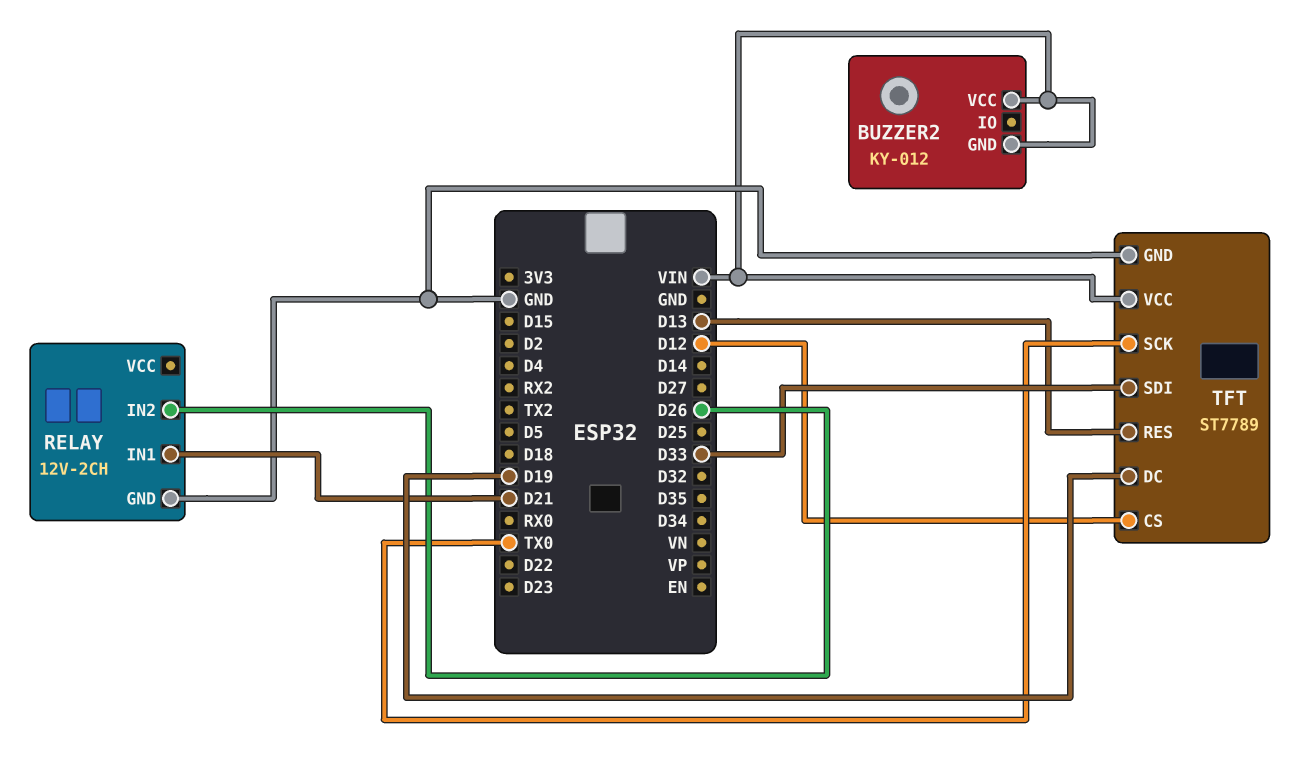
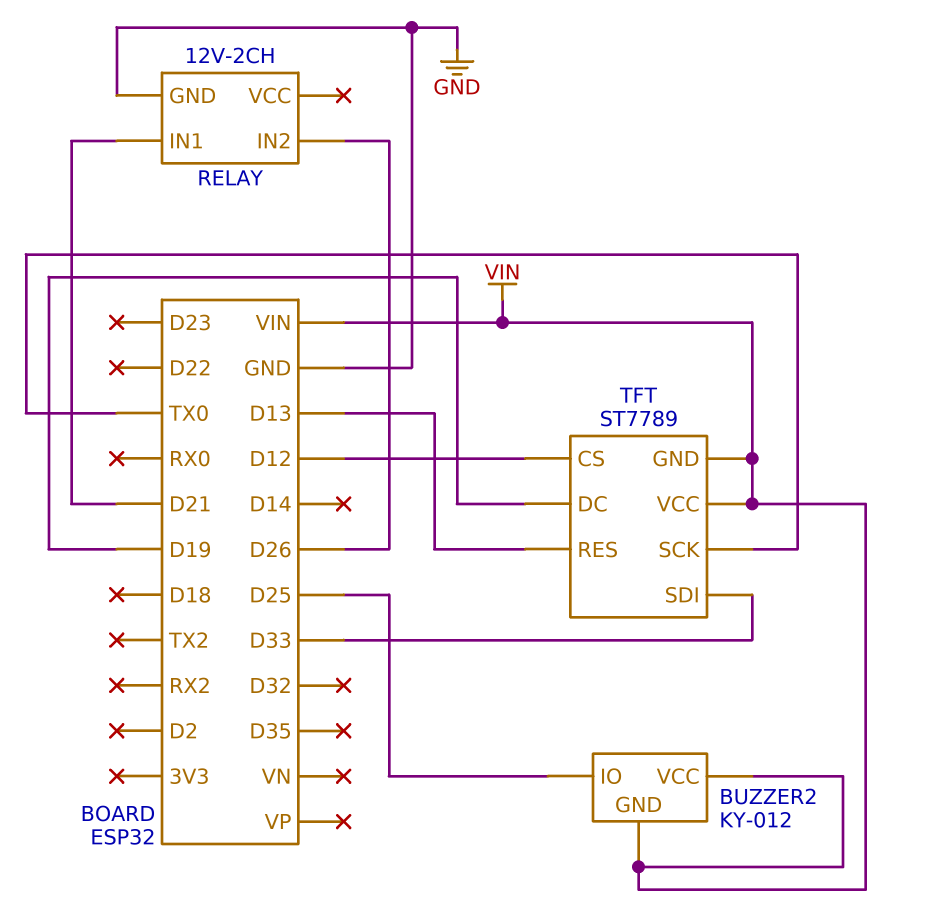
BUZZER2 pin IO: none -> D25
TFT pin GND: GND -> VIN

